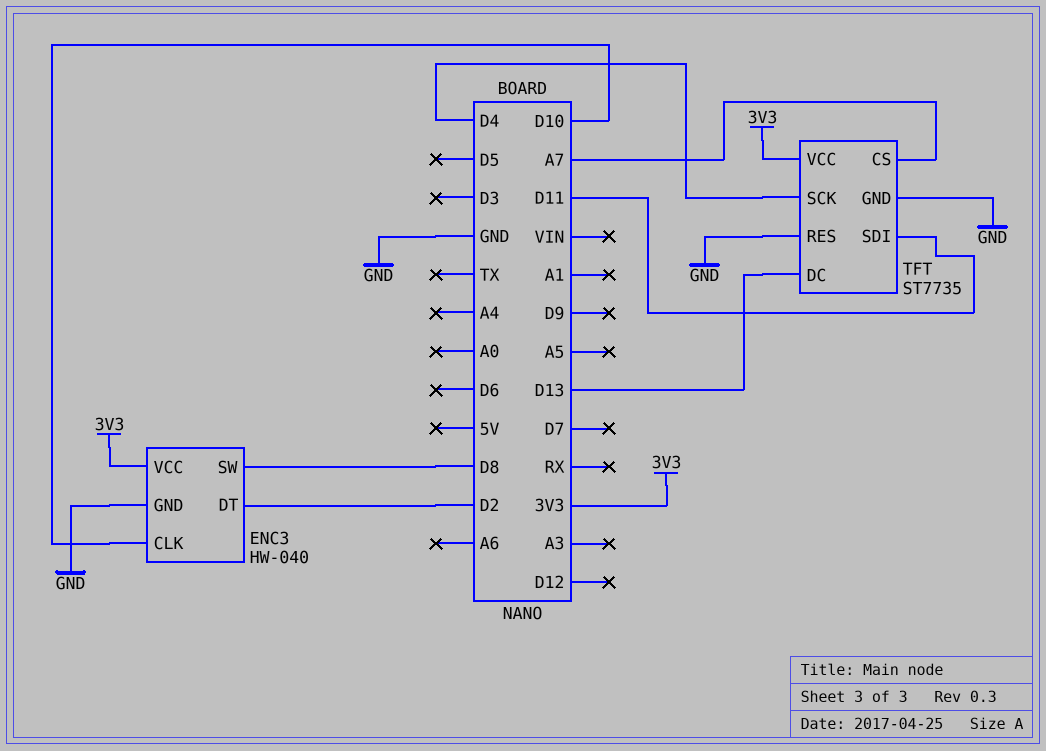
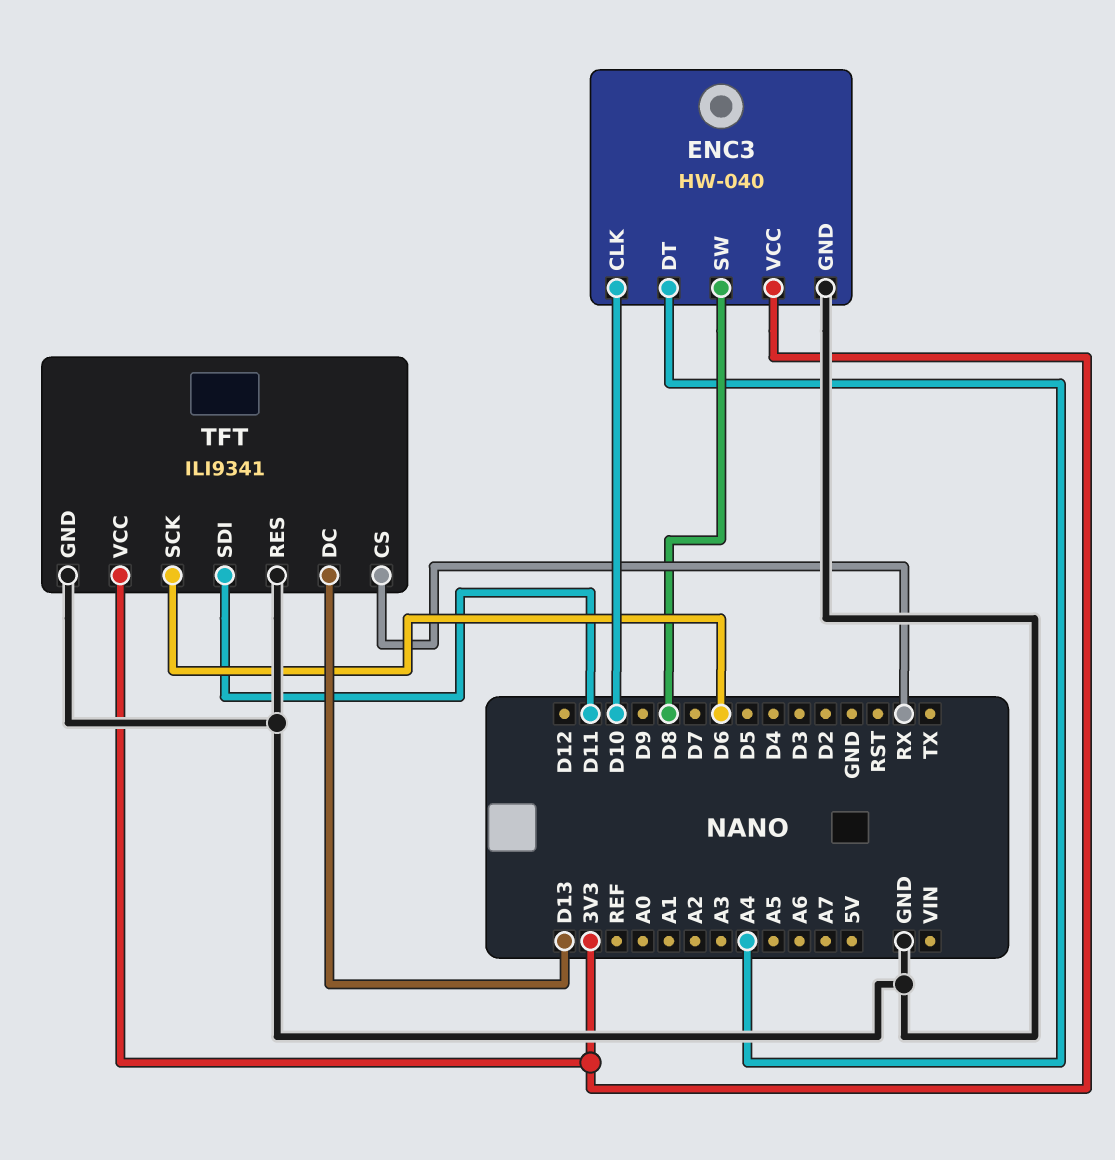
ENC3 pin DT: D2 -> A4
TFT: ST7735 -> ILI9341
TFT pin CS: A7 -> RX
TFT pin SCK: D4 -> D6

